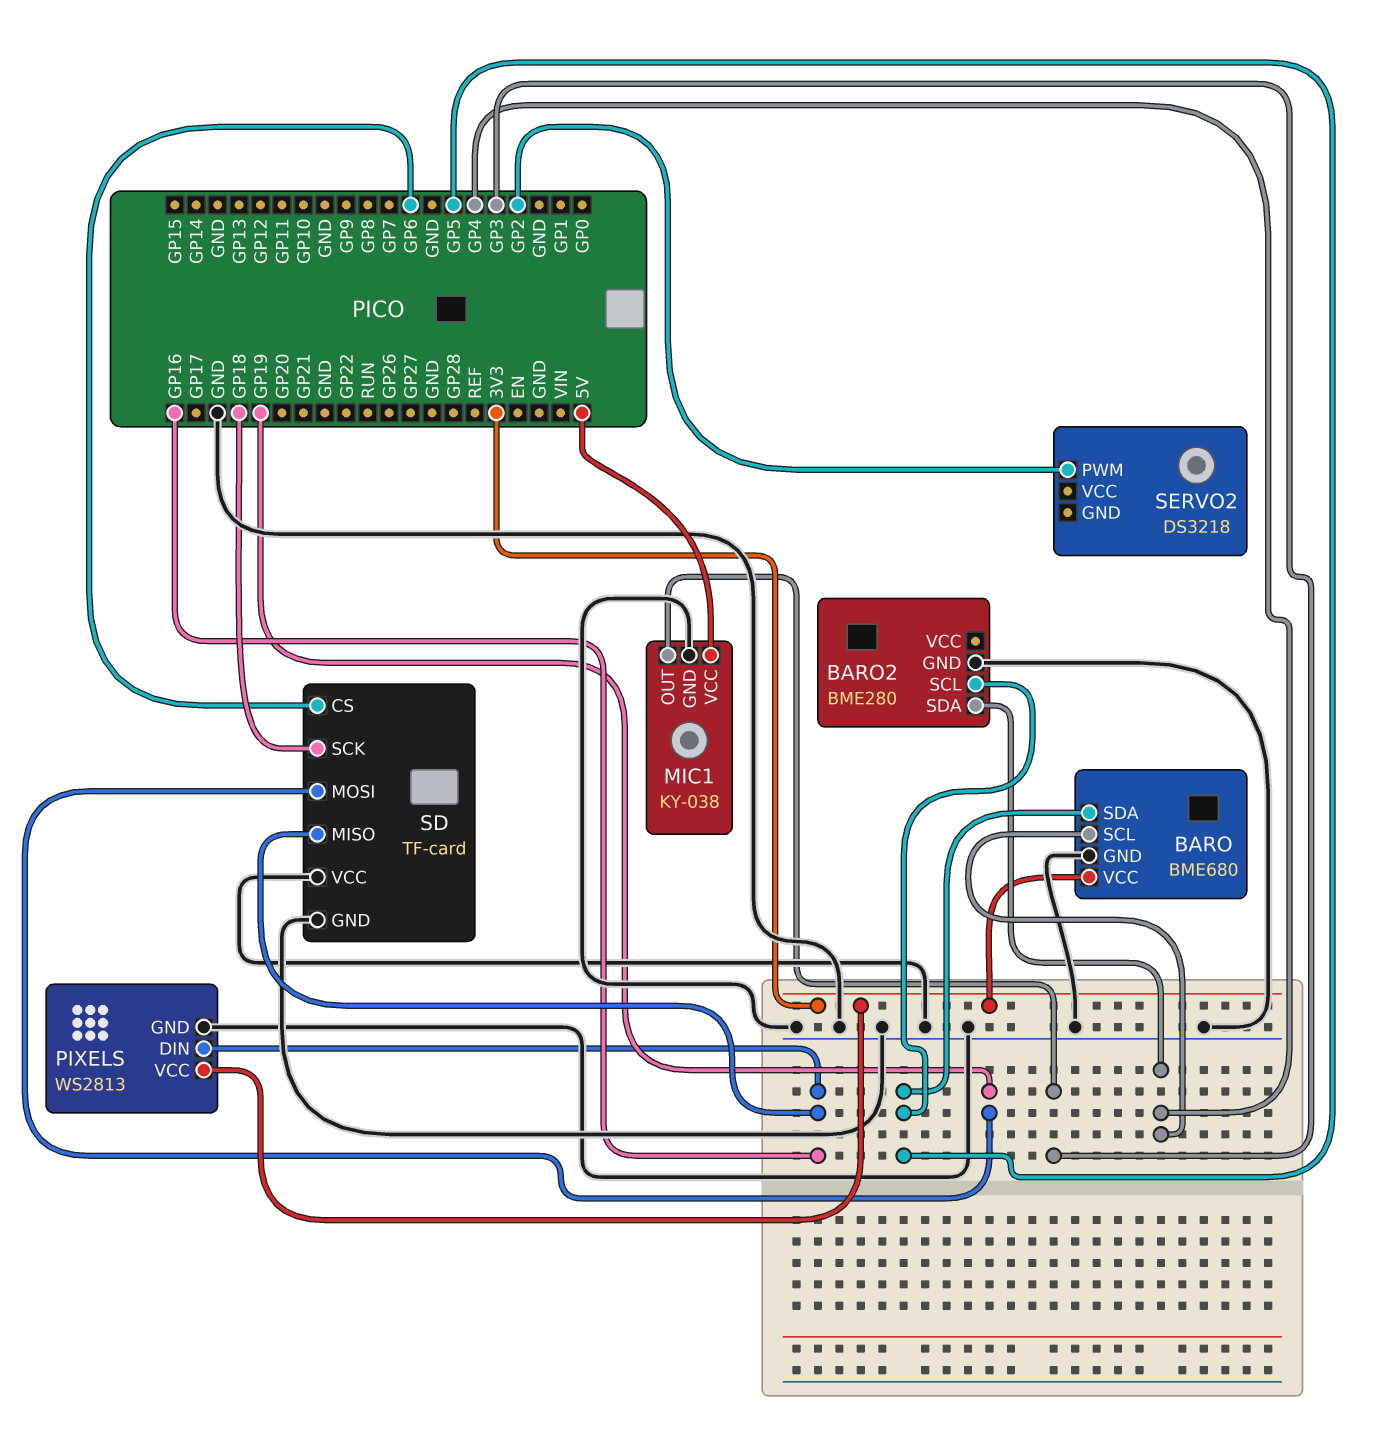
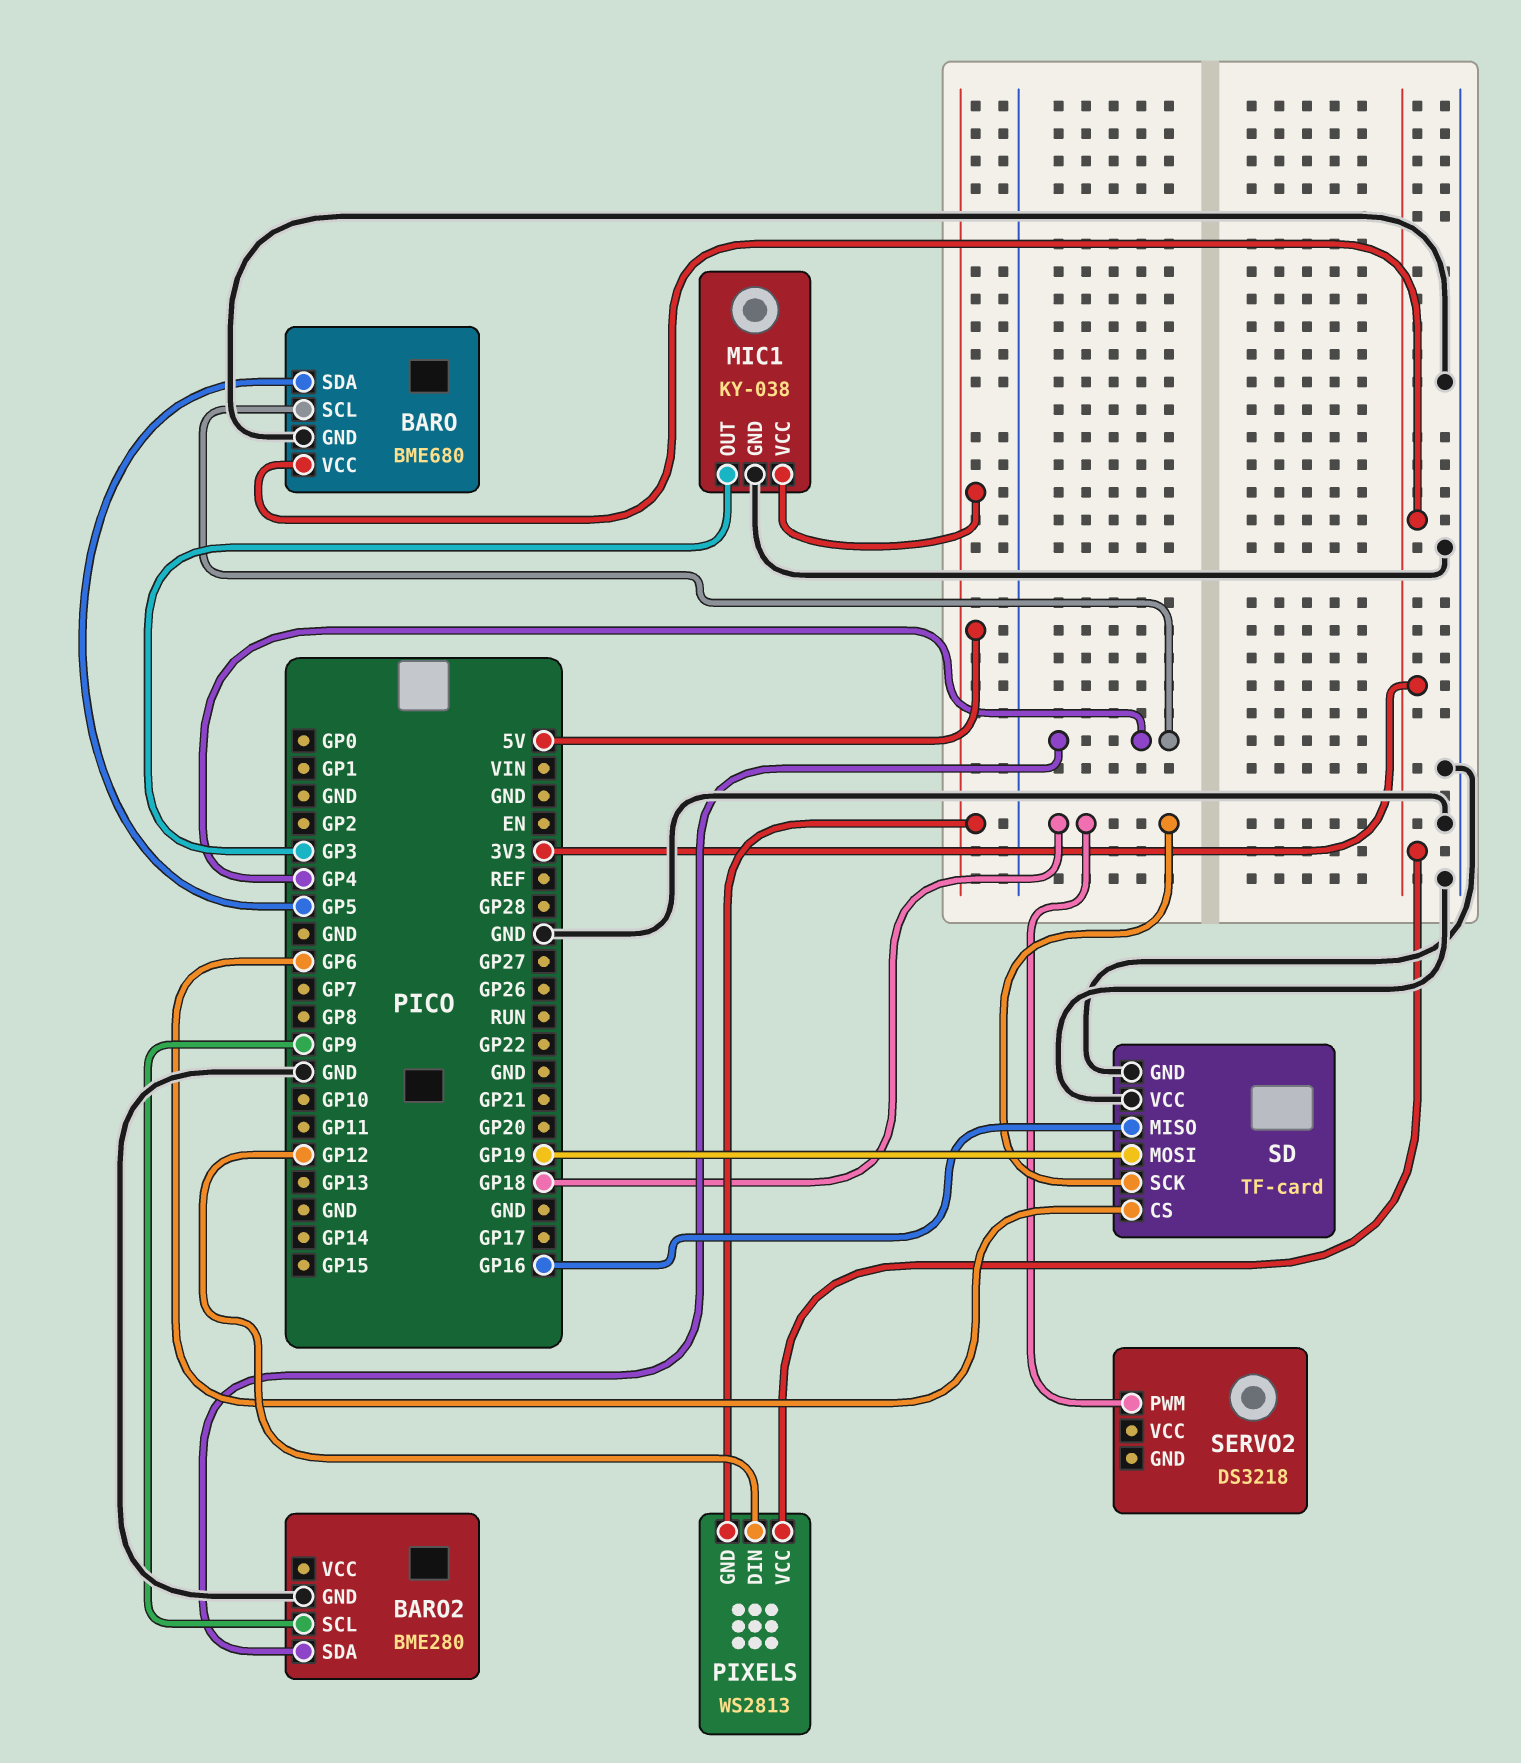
BARO2 pin SCL: GP5 -> GP9
PIXELS pin DIN: GP16 -> GP12
PIXELS pin GND: GND -> 5V
SERVO2 pin PWM: GP2 -> GP18

